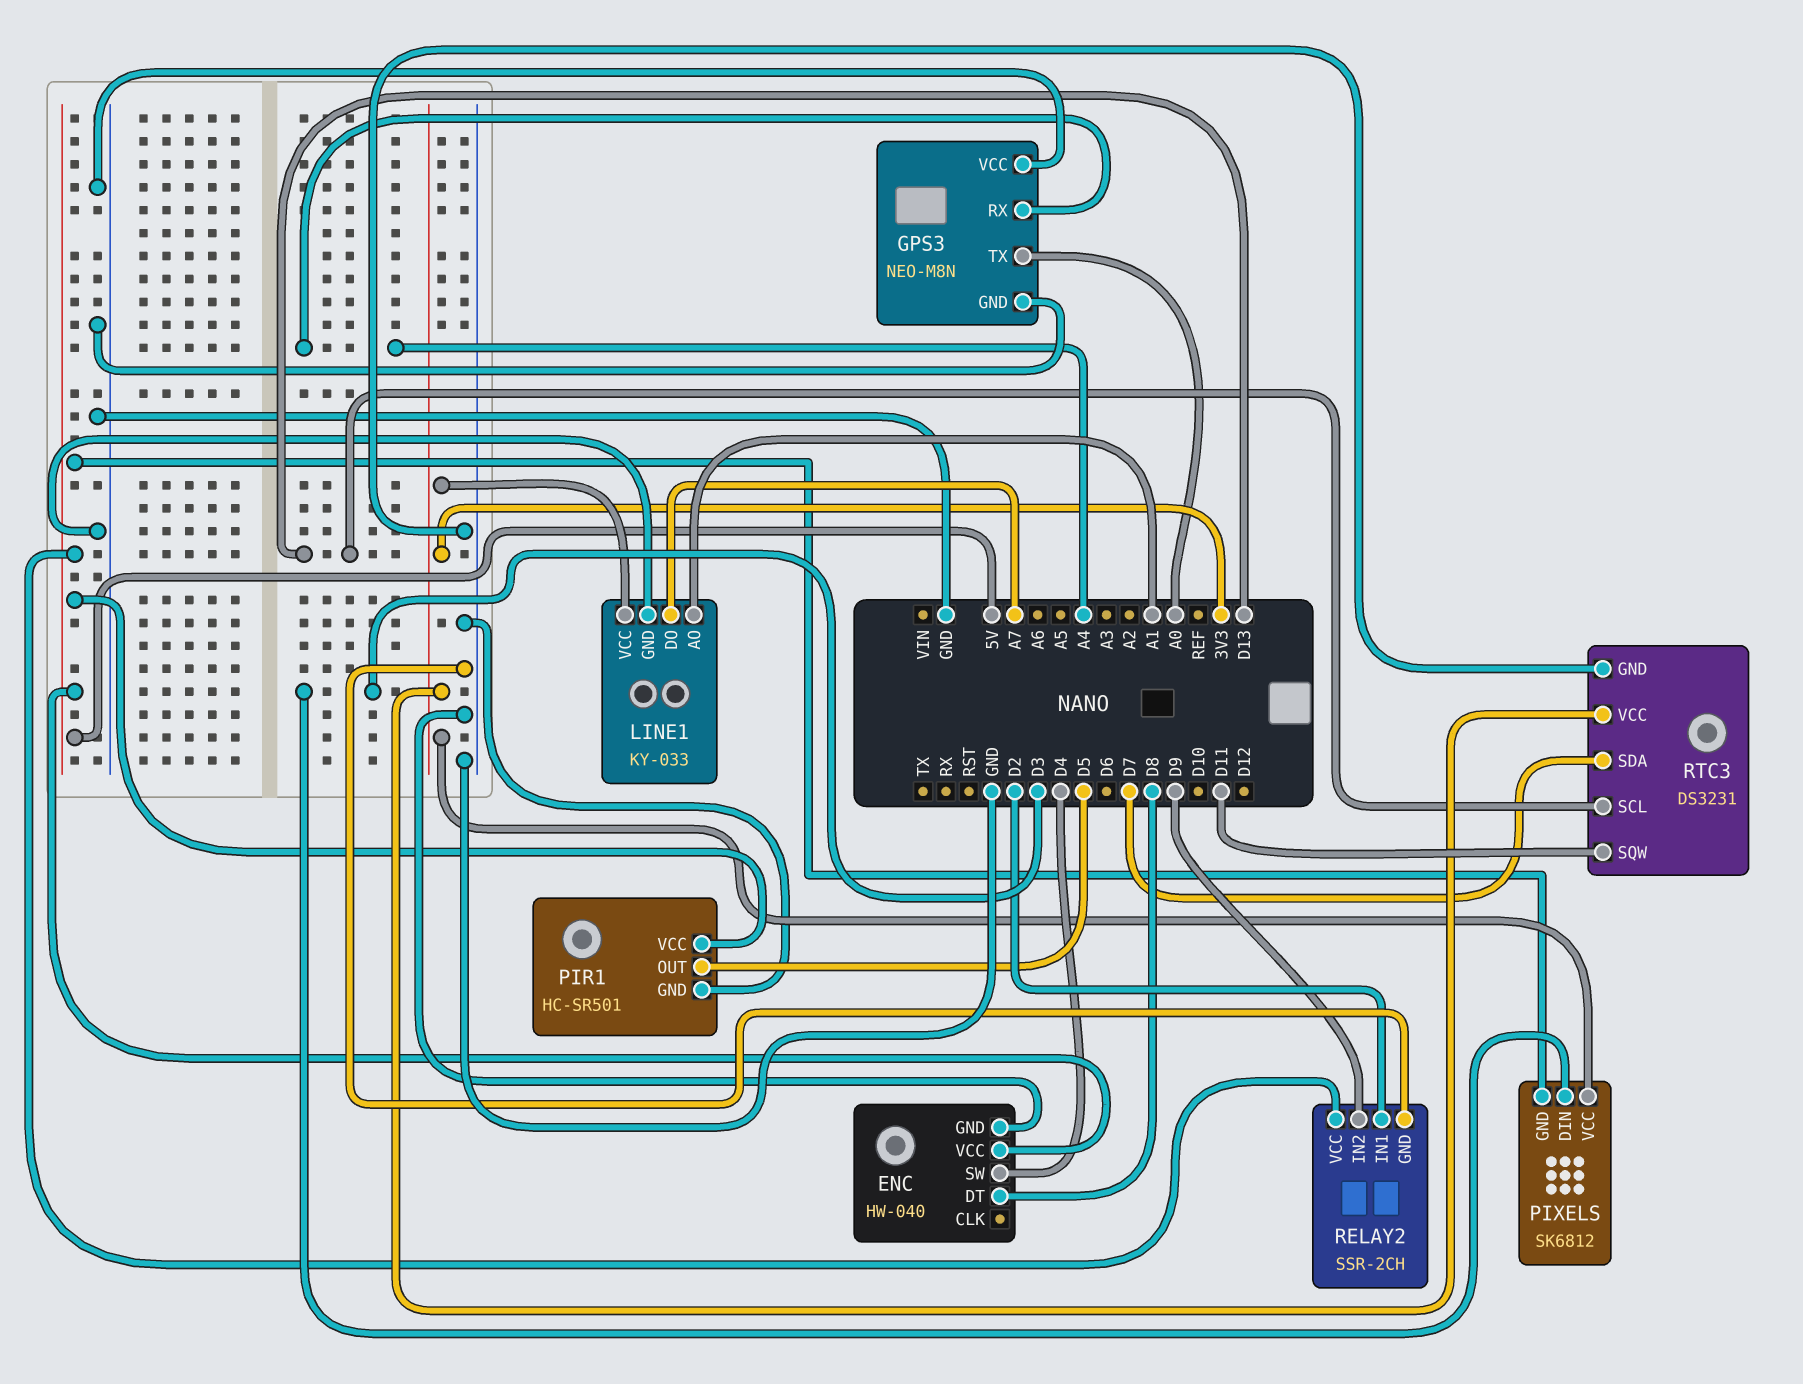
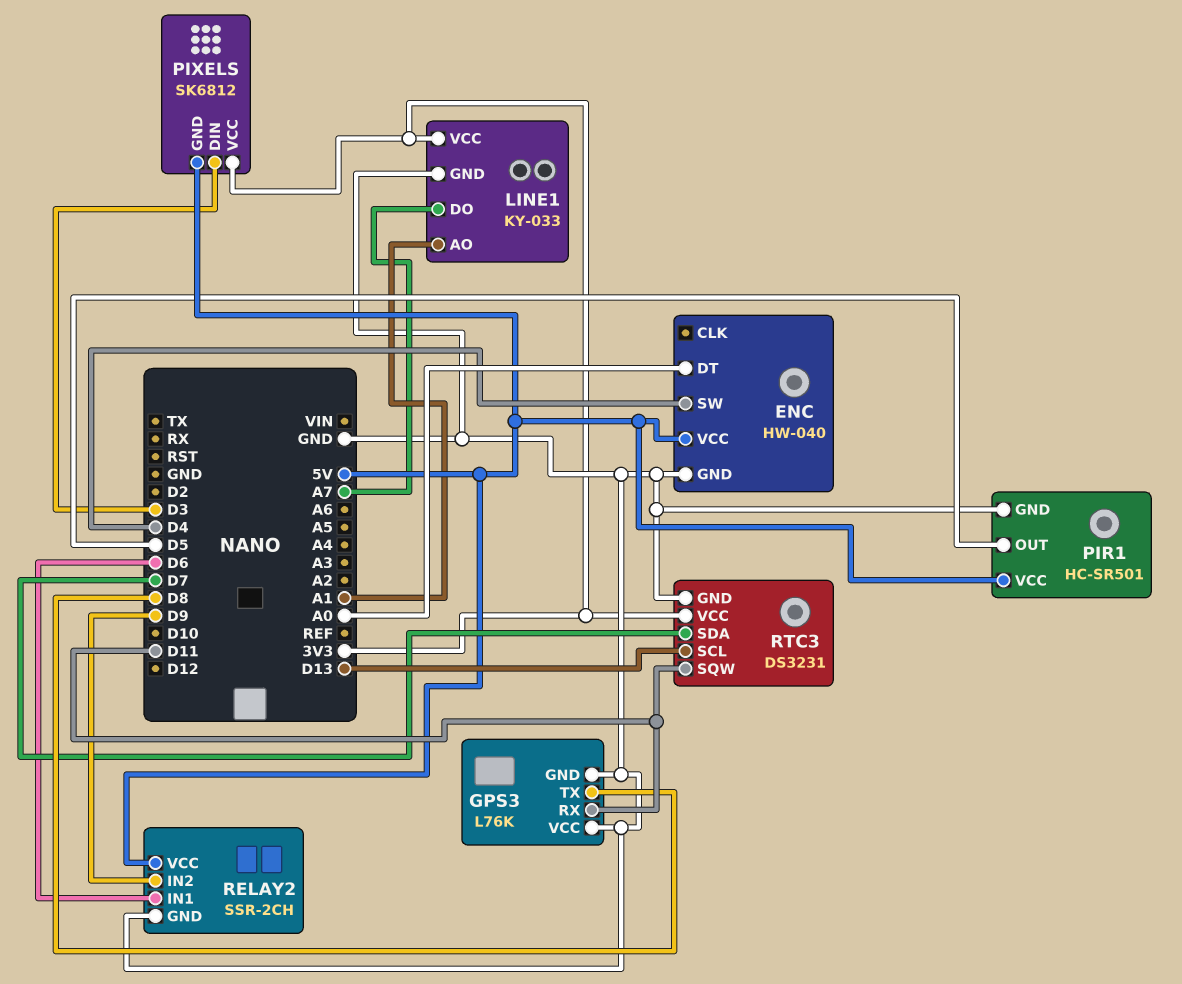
ENC pin DT: D8 -> A0
GPS3: NEO-M8N -> L76K
GPS3 pin RX: A4 -> D11
GPS3 pin TX: A0 -> D8
RELAY2 pin IN1: D2 -> D6

